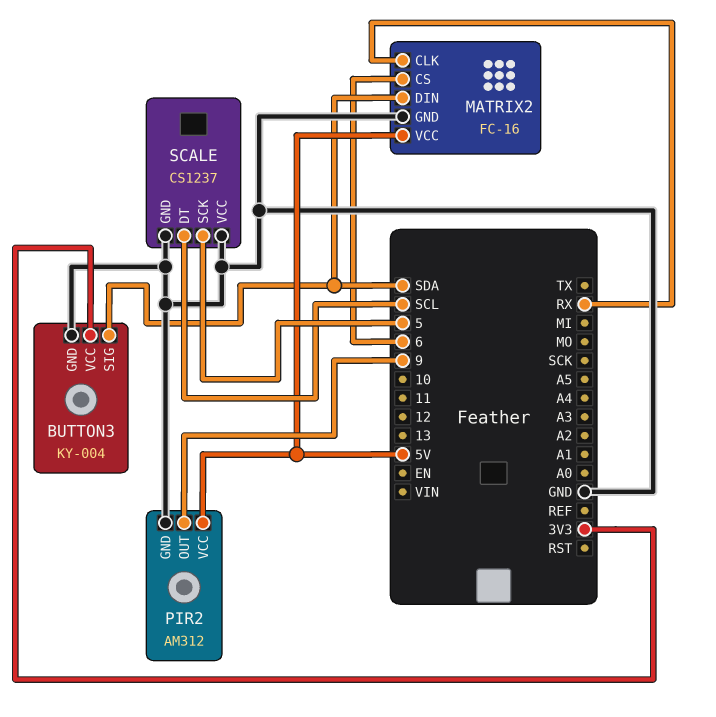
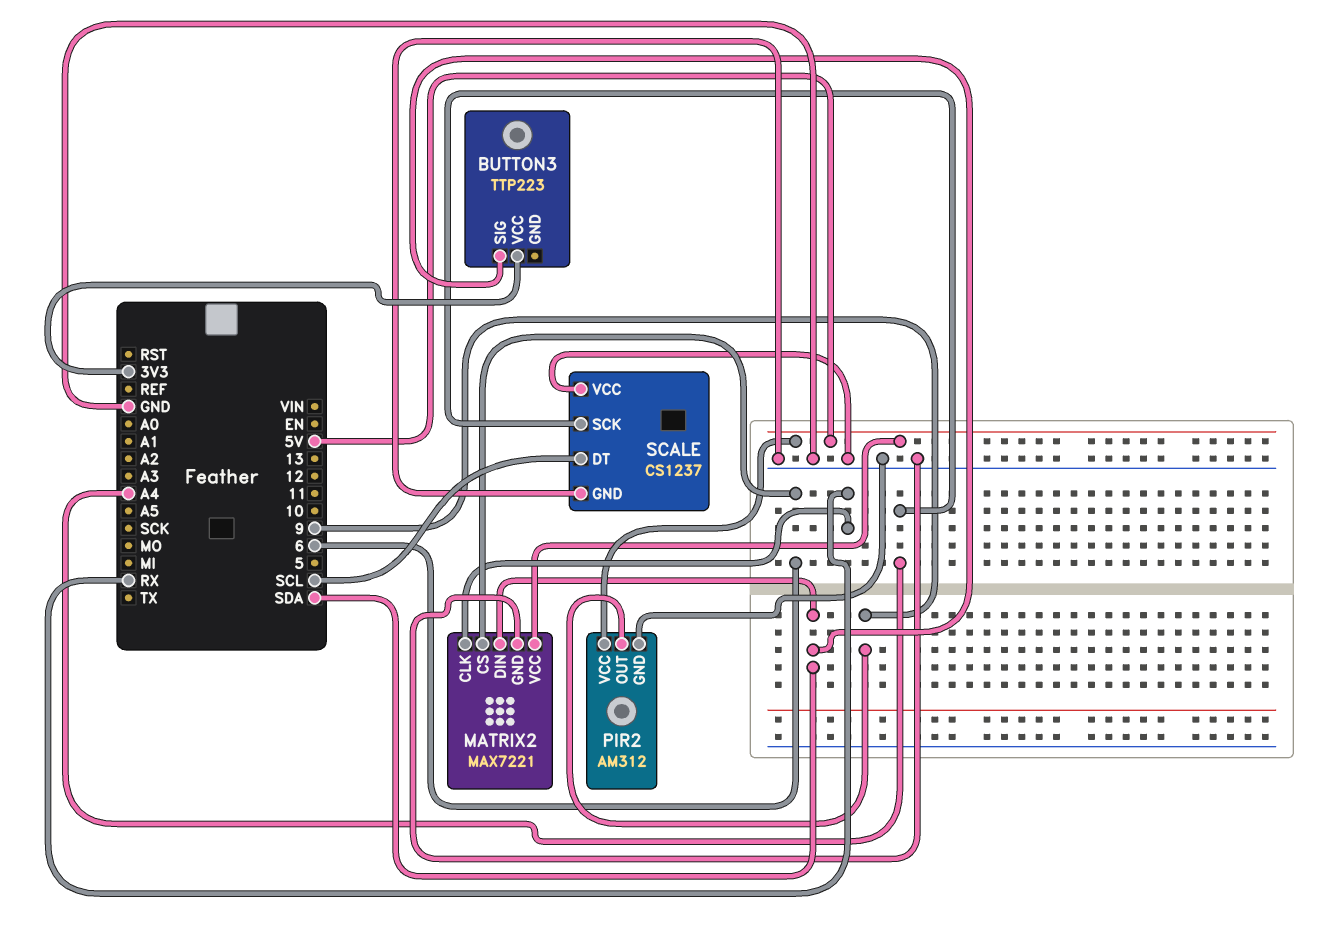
BUTTON3: KY-004 -> TTP223
BUTTON3 pin GND: GND -> none
MATRIX2: FC-16 -> MAX7221
SCALE pin SCK: 5 -> A4

